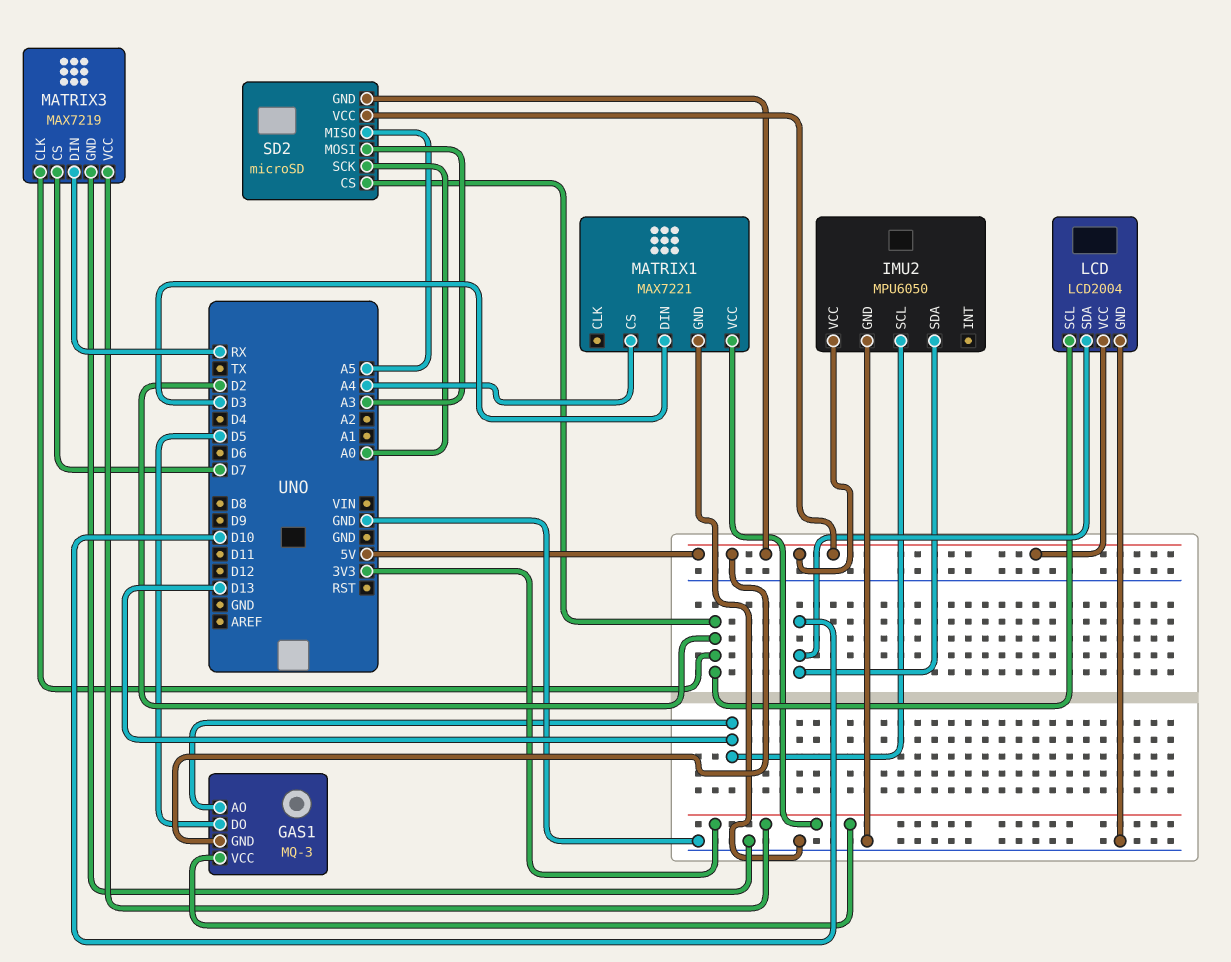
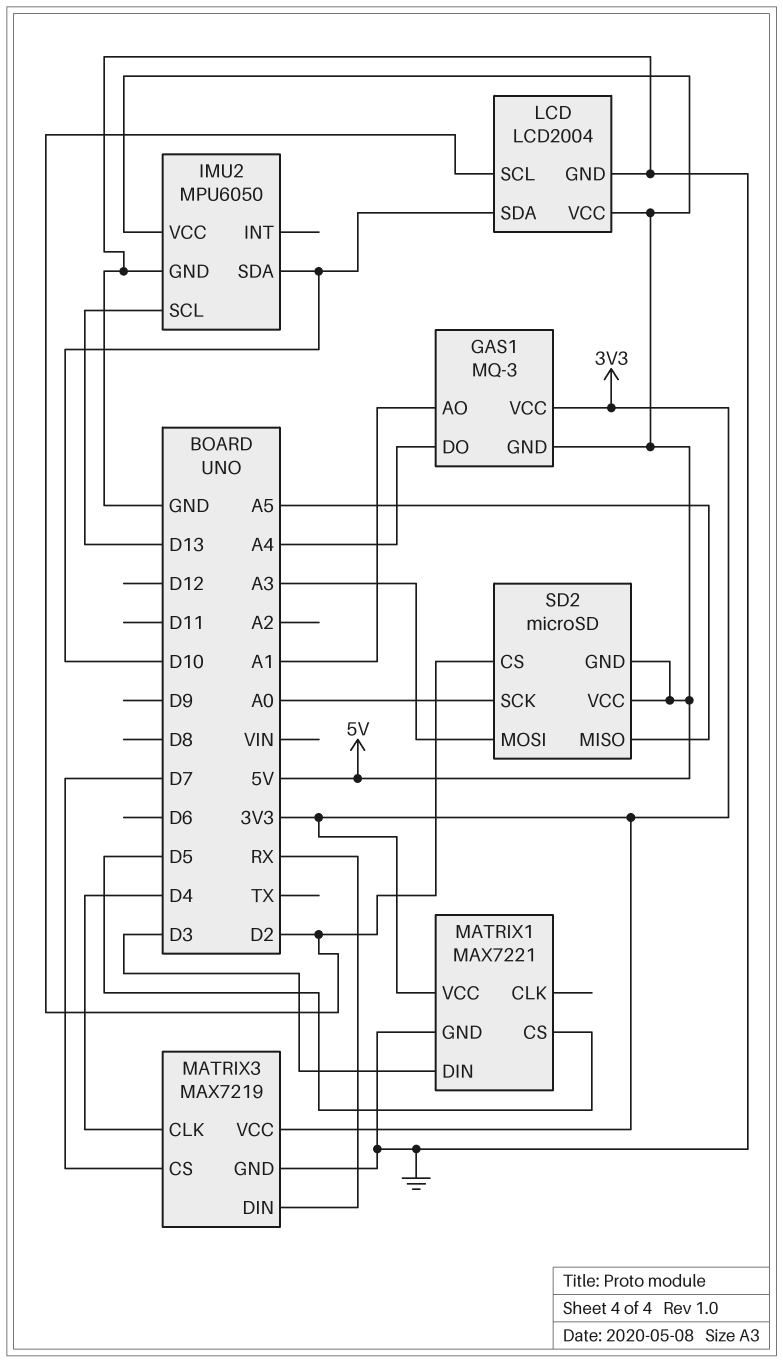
GAS1 pin AO: D13 -> A1
GAS1 pin DO: D5 -> A4
MATRIX1 pin CS: A4 -> D5
MATRIX3 pin CLK: D2 -> D4

